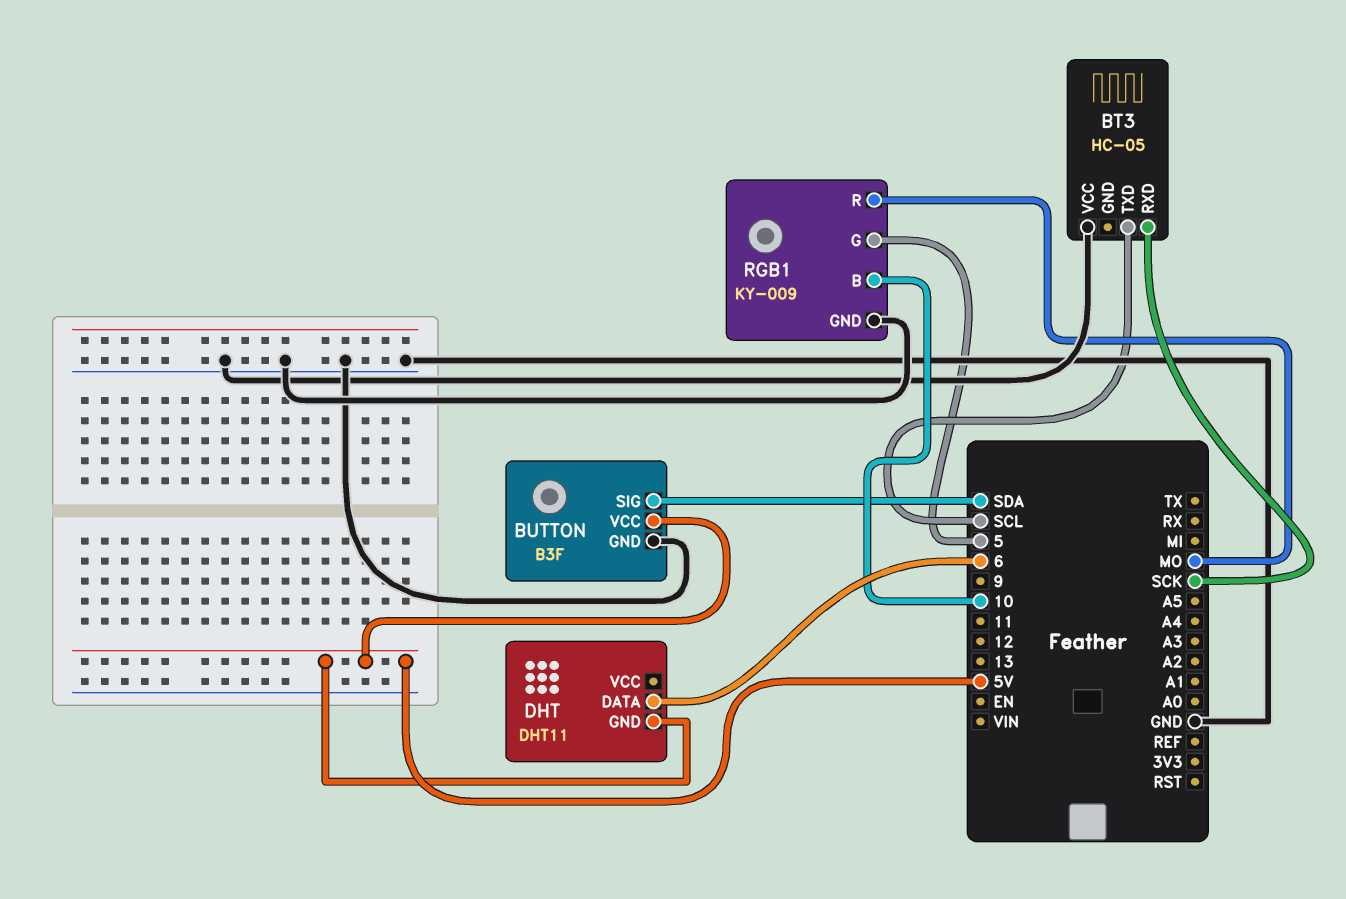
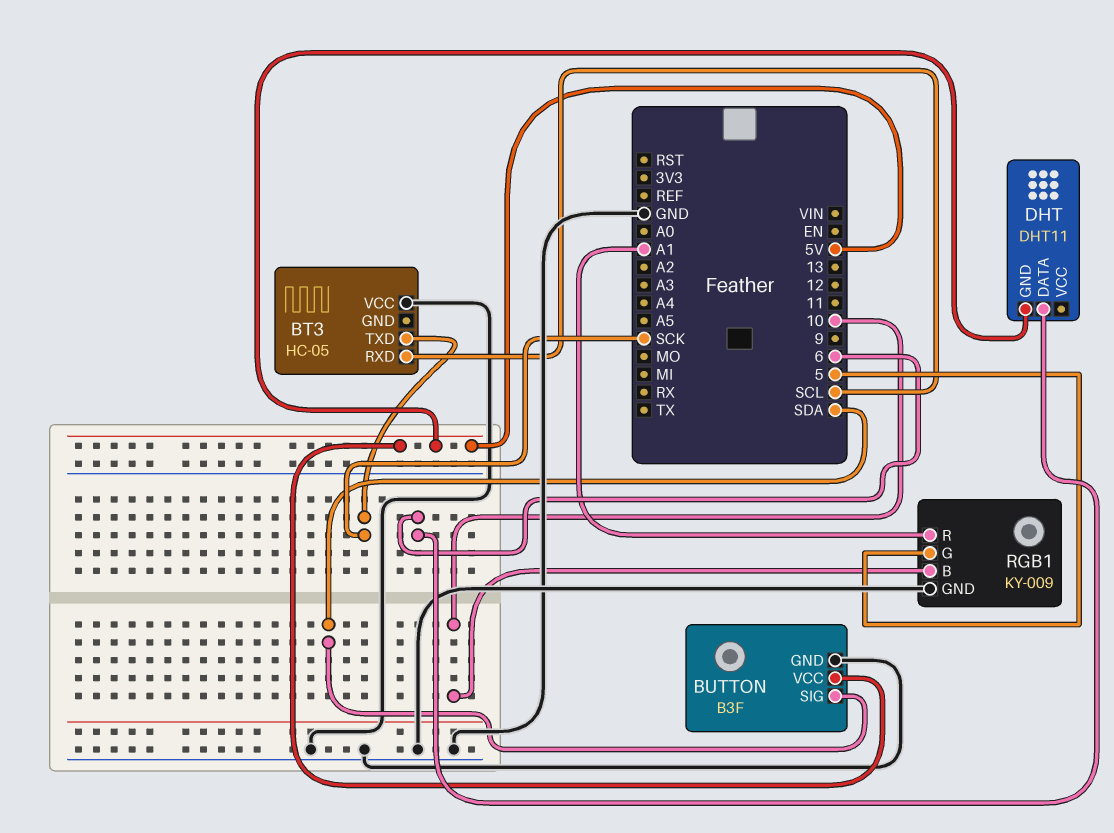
BT3 pin RXD: SCK -> SCL
BT3 pin TXD: SCL -> SCK
RGB1 pin R: MO -> A1

